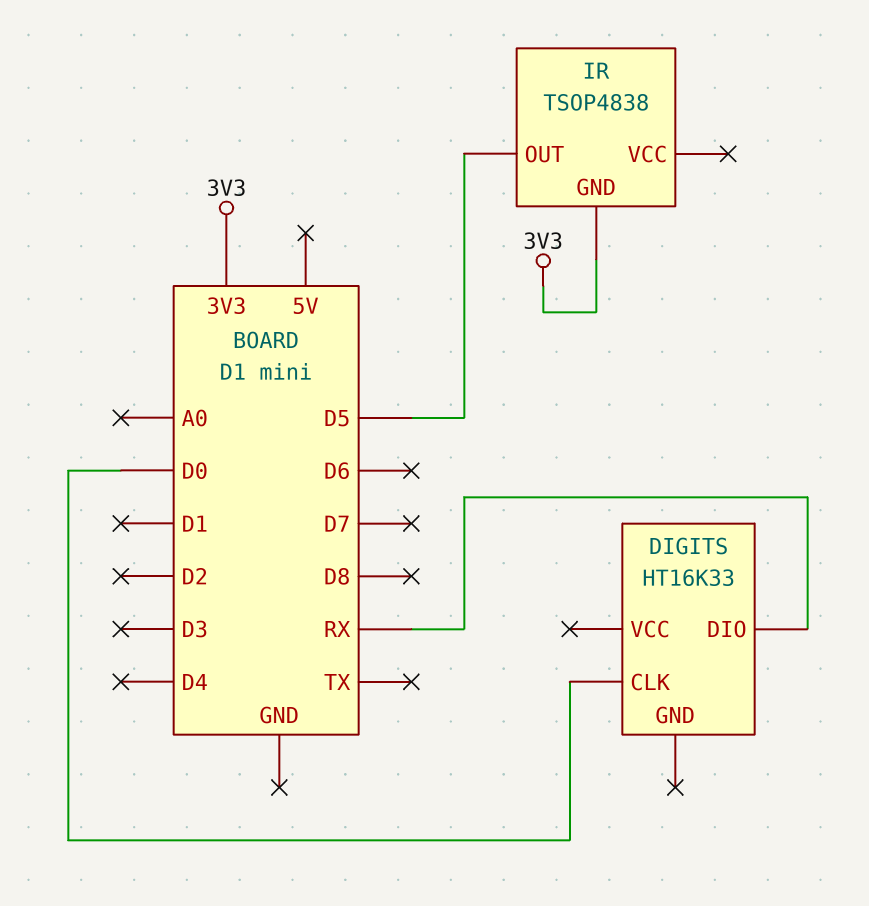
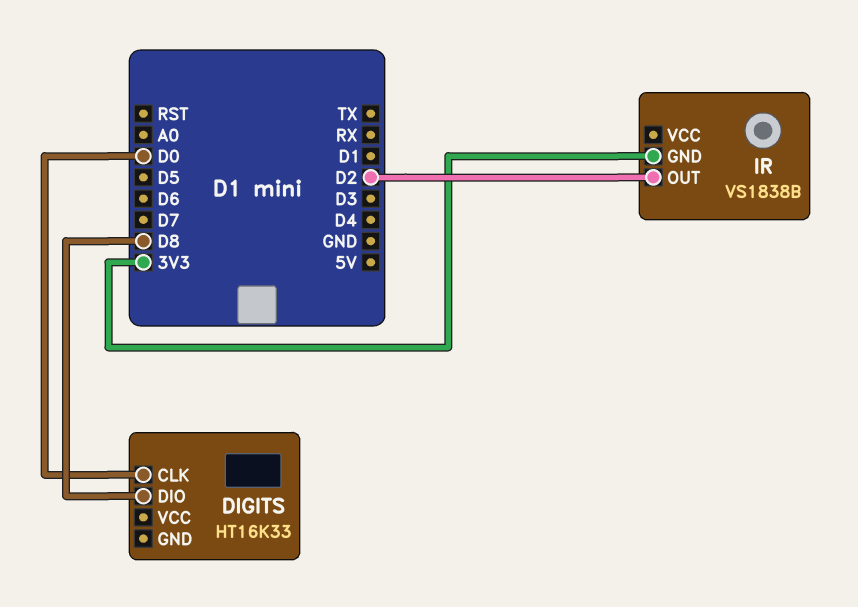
DIGITS pin DIO: RX -> D8
IR: TSOP4838 -> VS1838B
IR pin OUT: D5 -> D2

